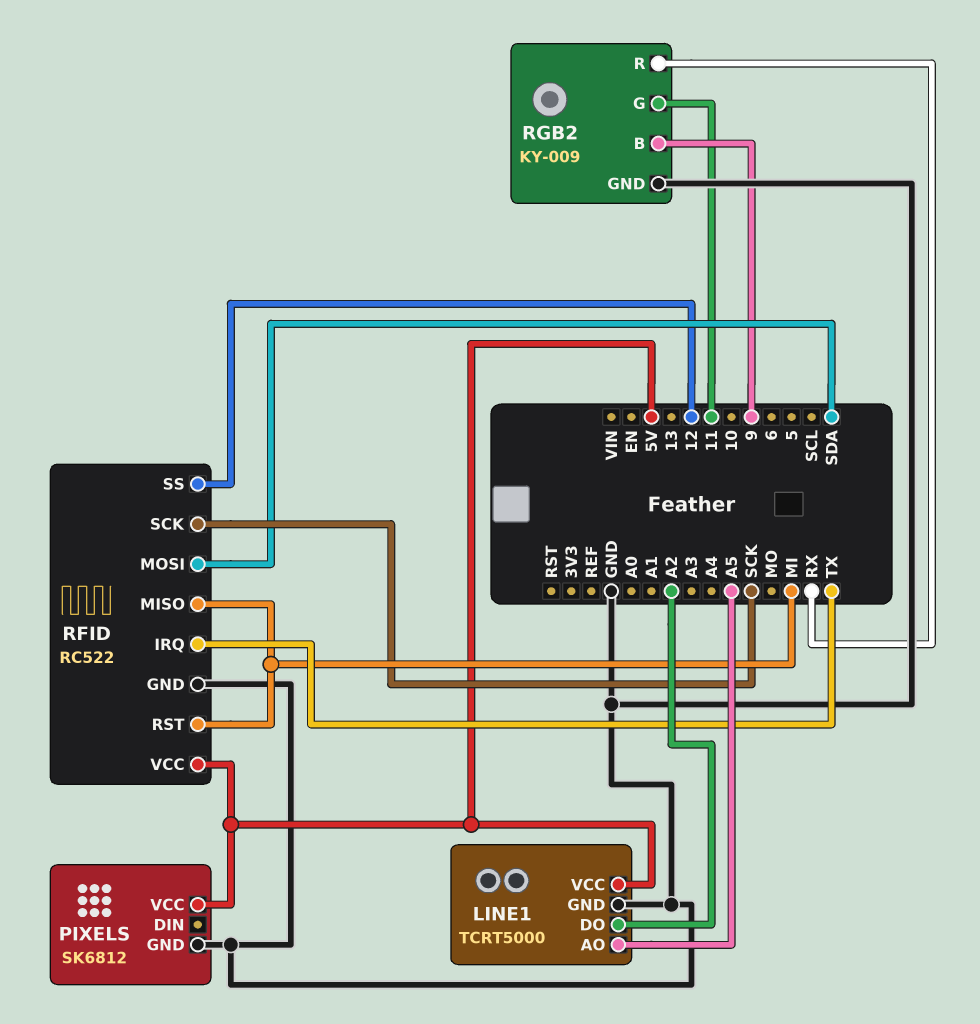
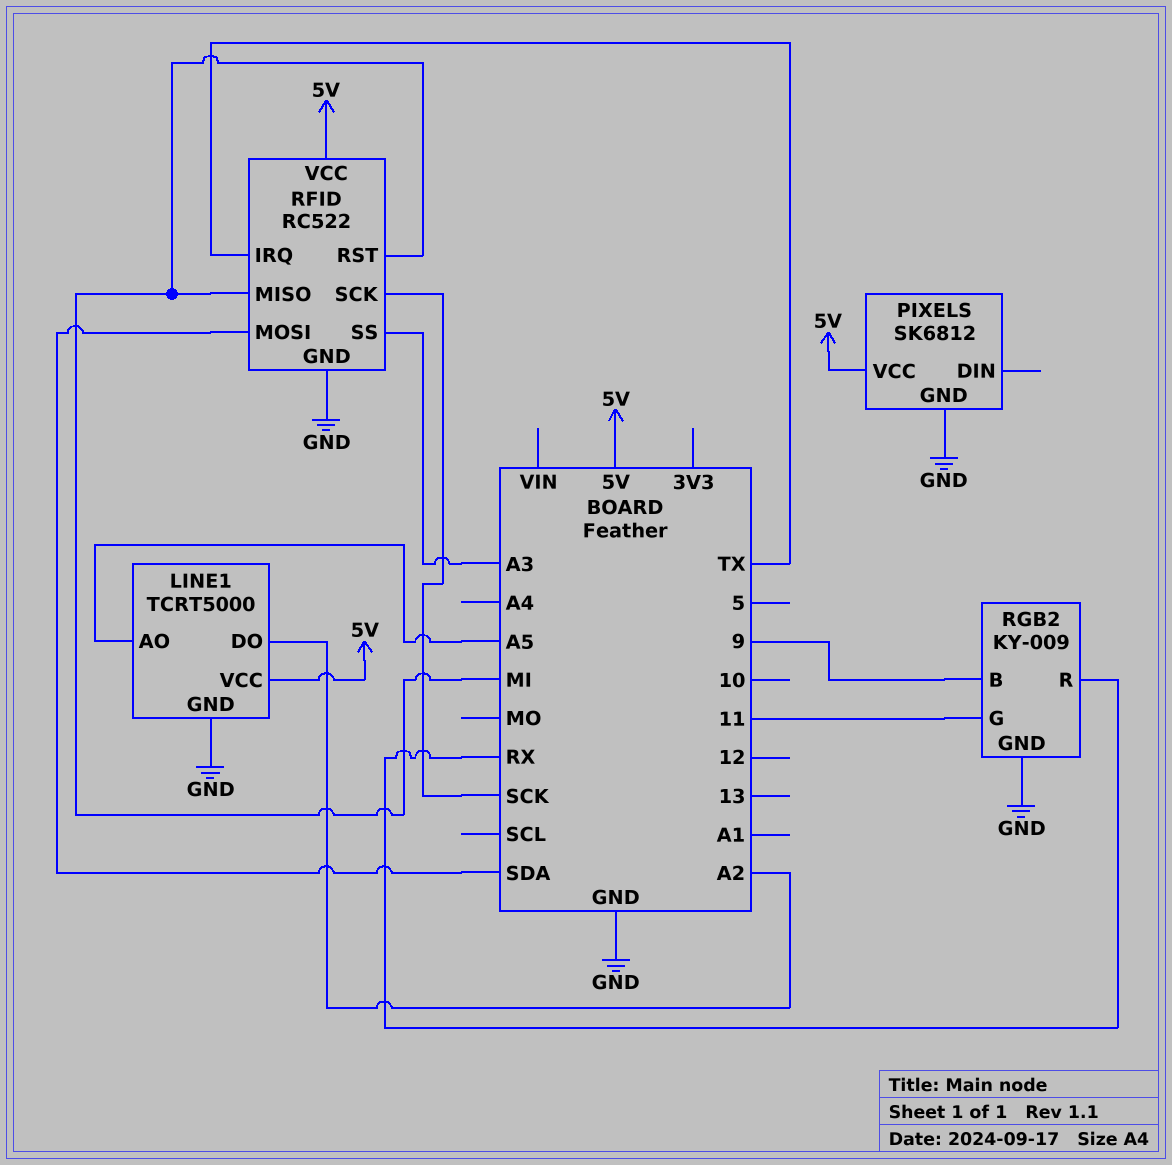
RFID pin SS: 12 -> A3

